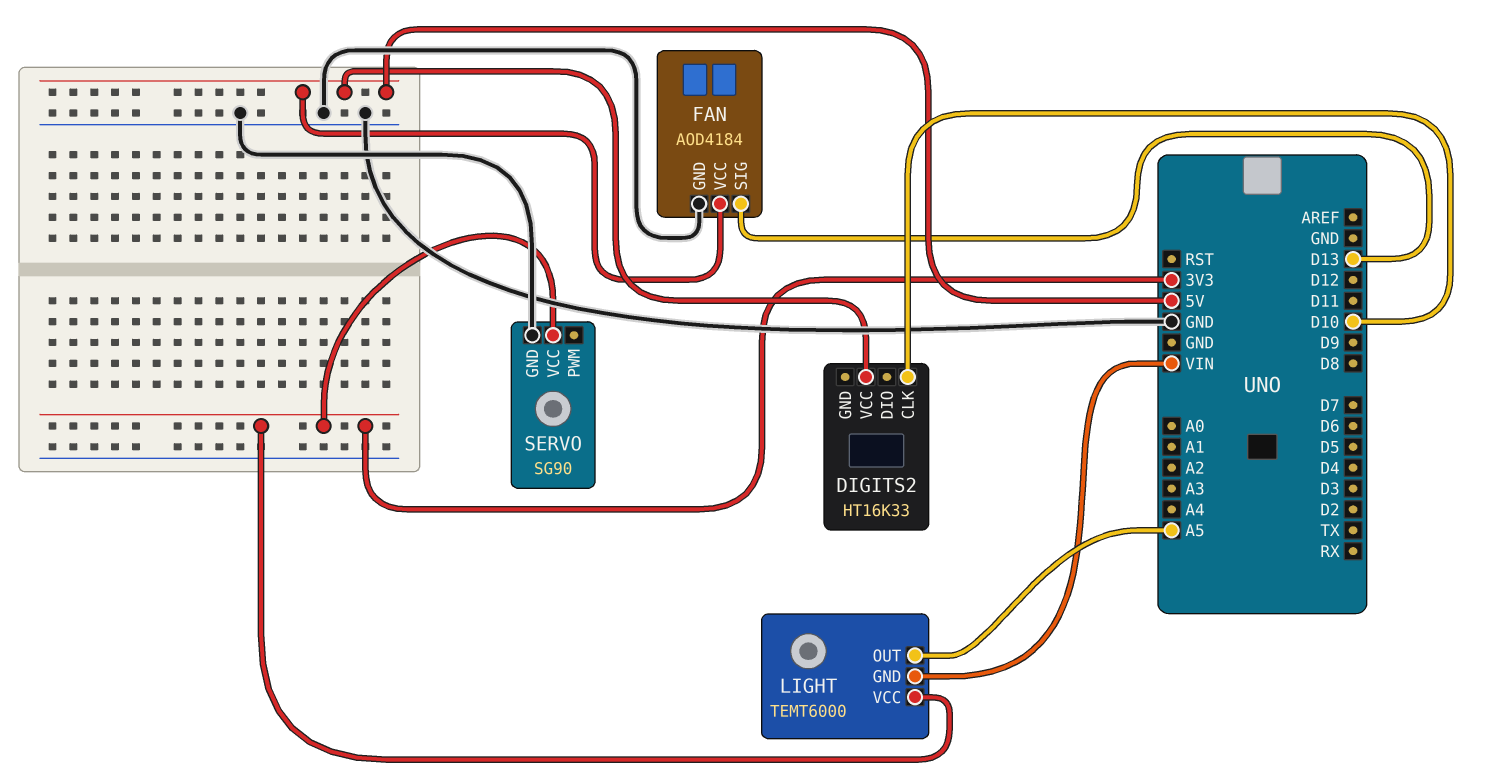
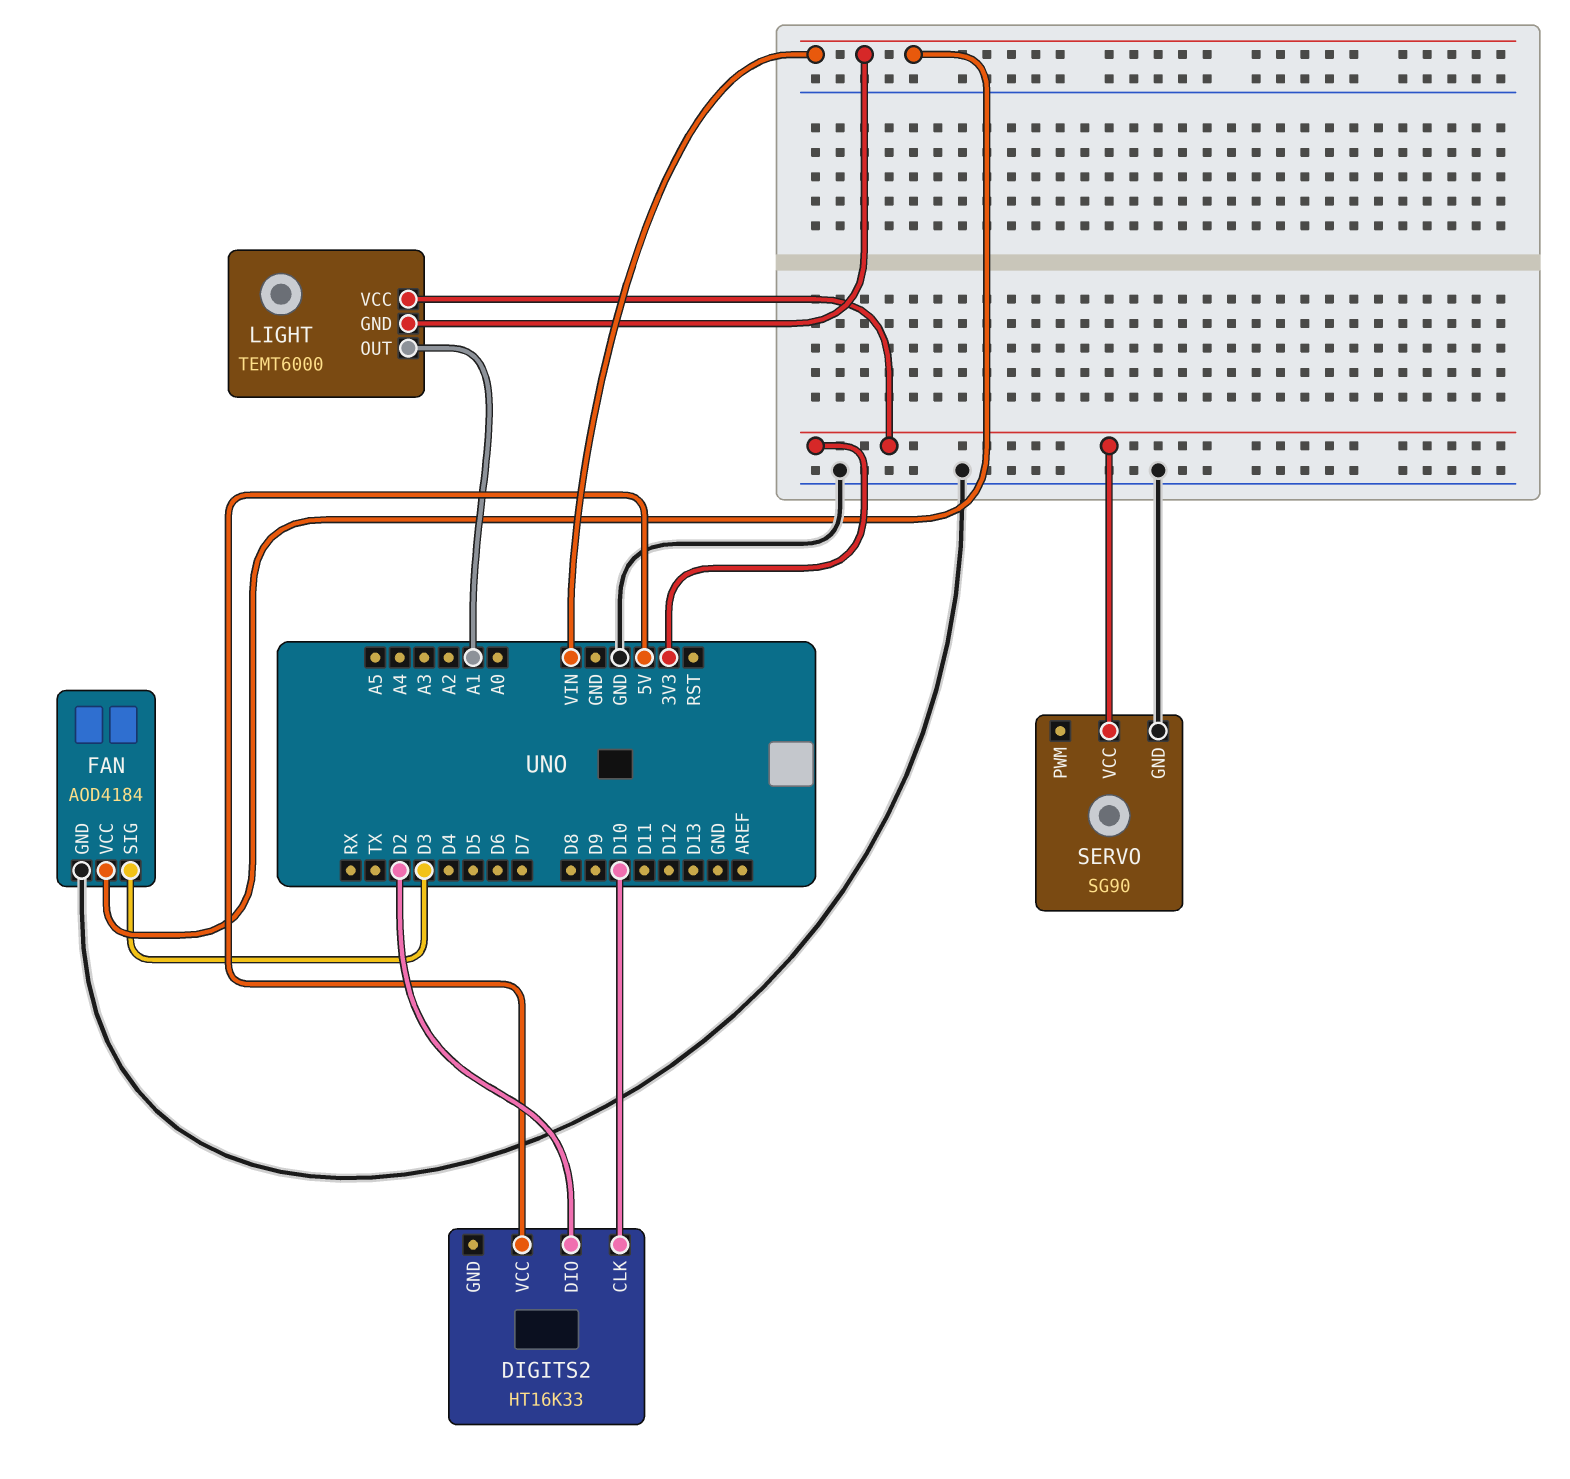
DIGITS2 pin DIO: none -> D2
FAN pin SIG: D13 -> D3
FAN pin VCC: 5V -> VIN
LIGHT pin OUT: A5 -> A1

